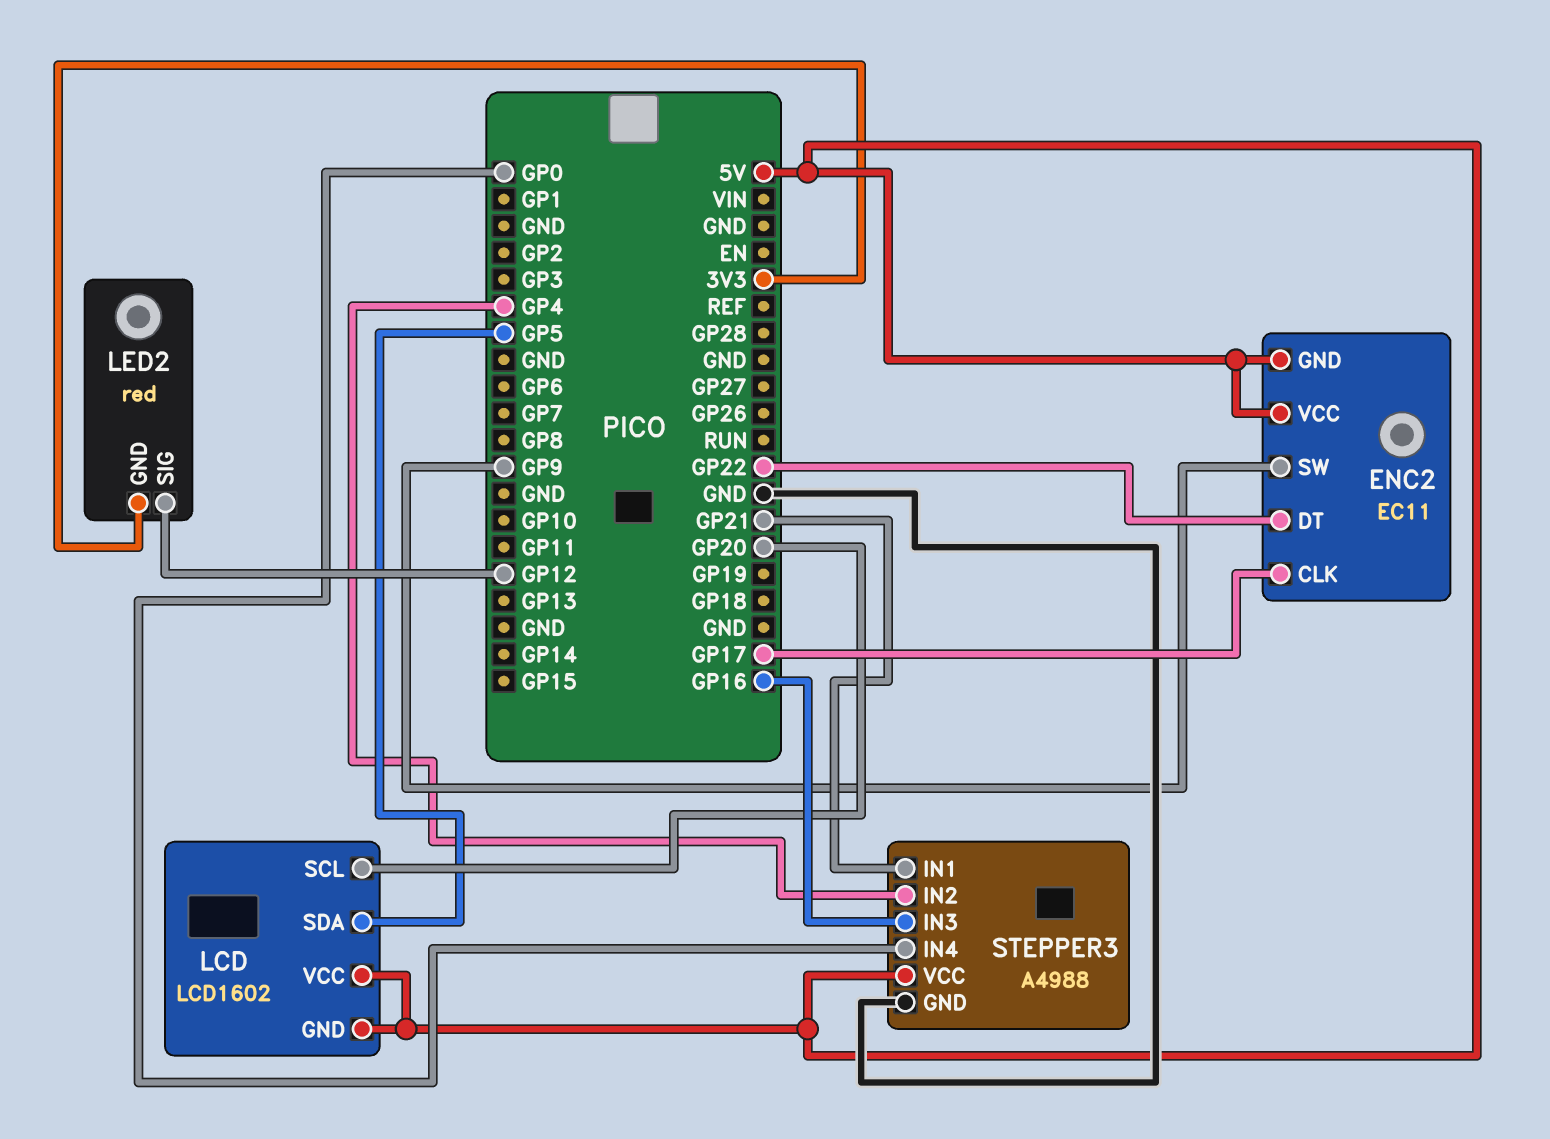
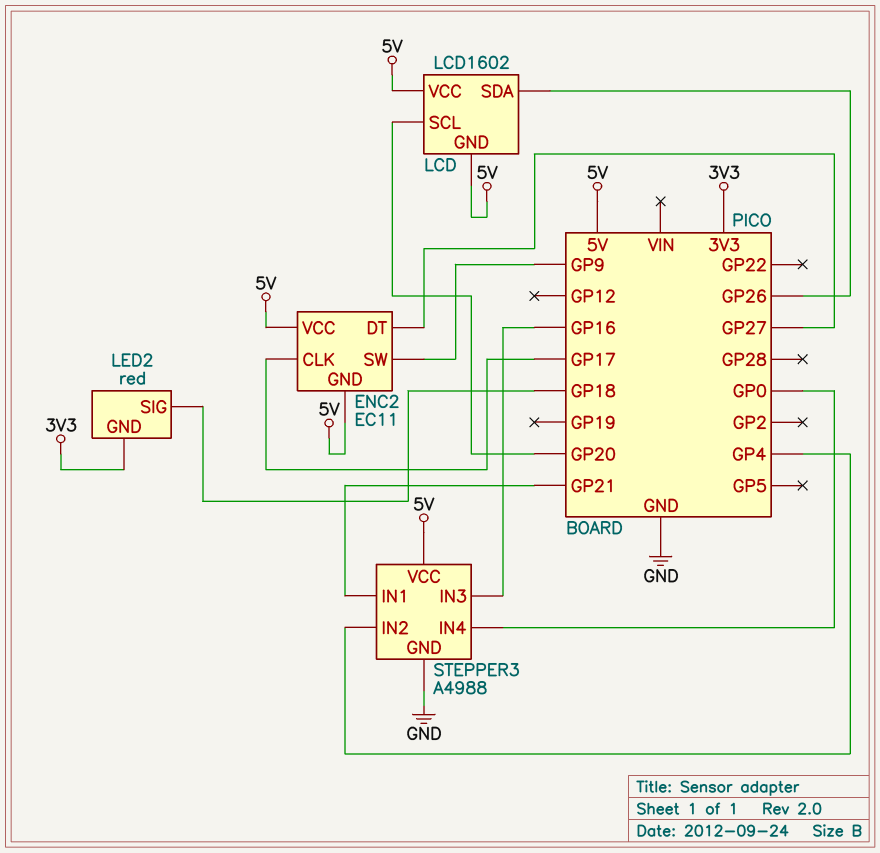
ENC2 pin DT: GP22 -> GP27
LCD pin SDA: GP5 -> GP26
LED2 pin SIG: GP12 -> GP18

